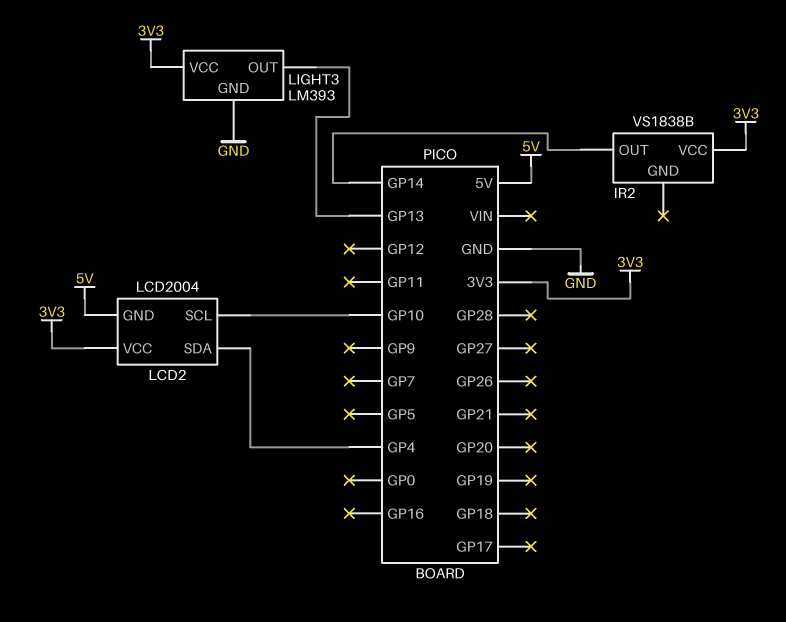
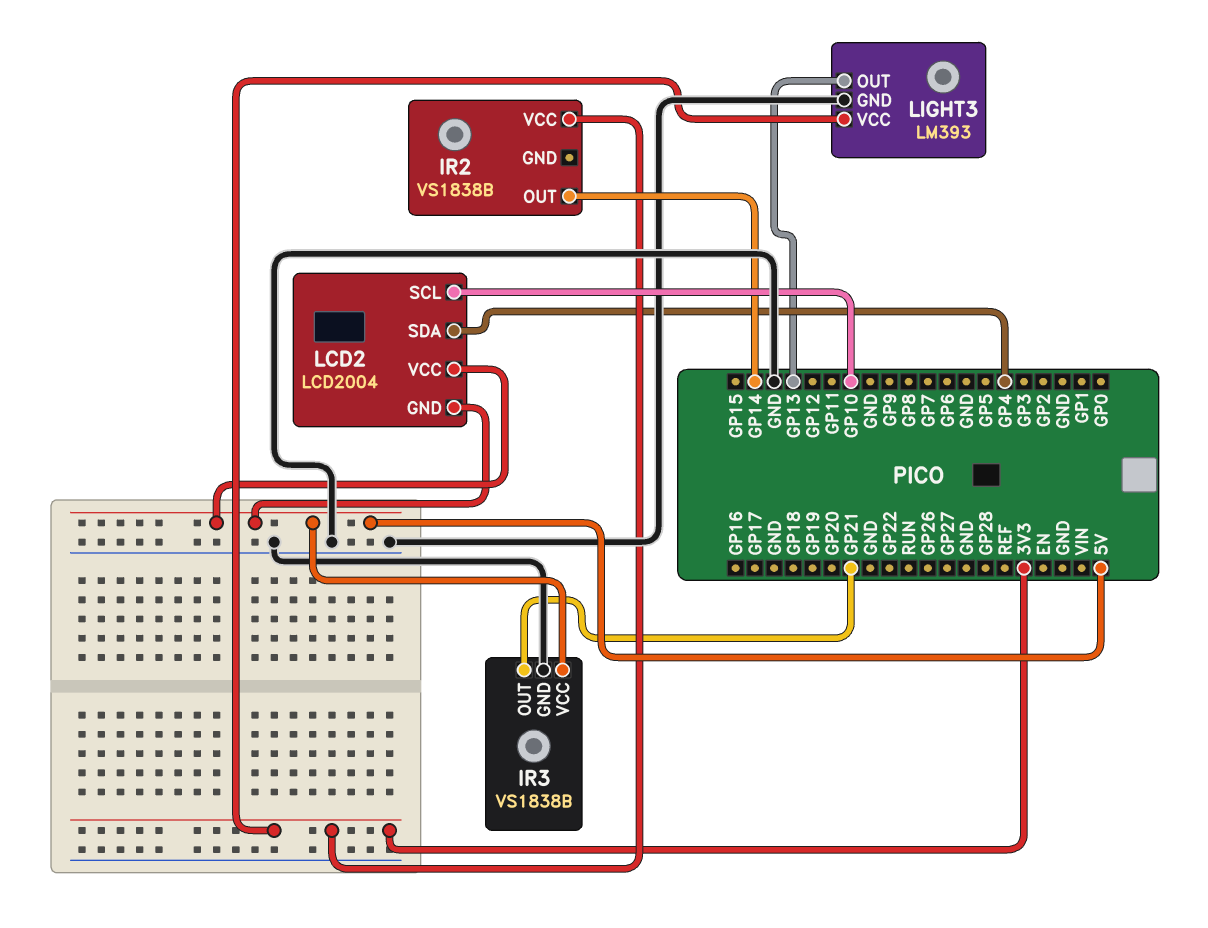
IR3: none -> VS1838B
IR3 pin GND: none -> GND
IR3 pin OUT: none -> GP21
IR3 pin VCC: none -> 5V
LCD2 pin VCC: 3V3 -> 5V

